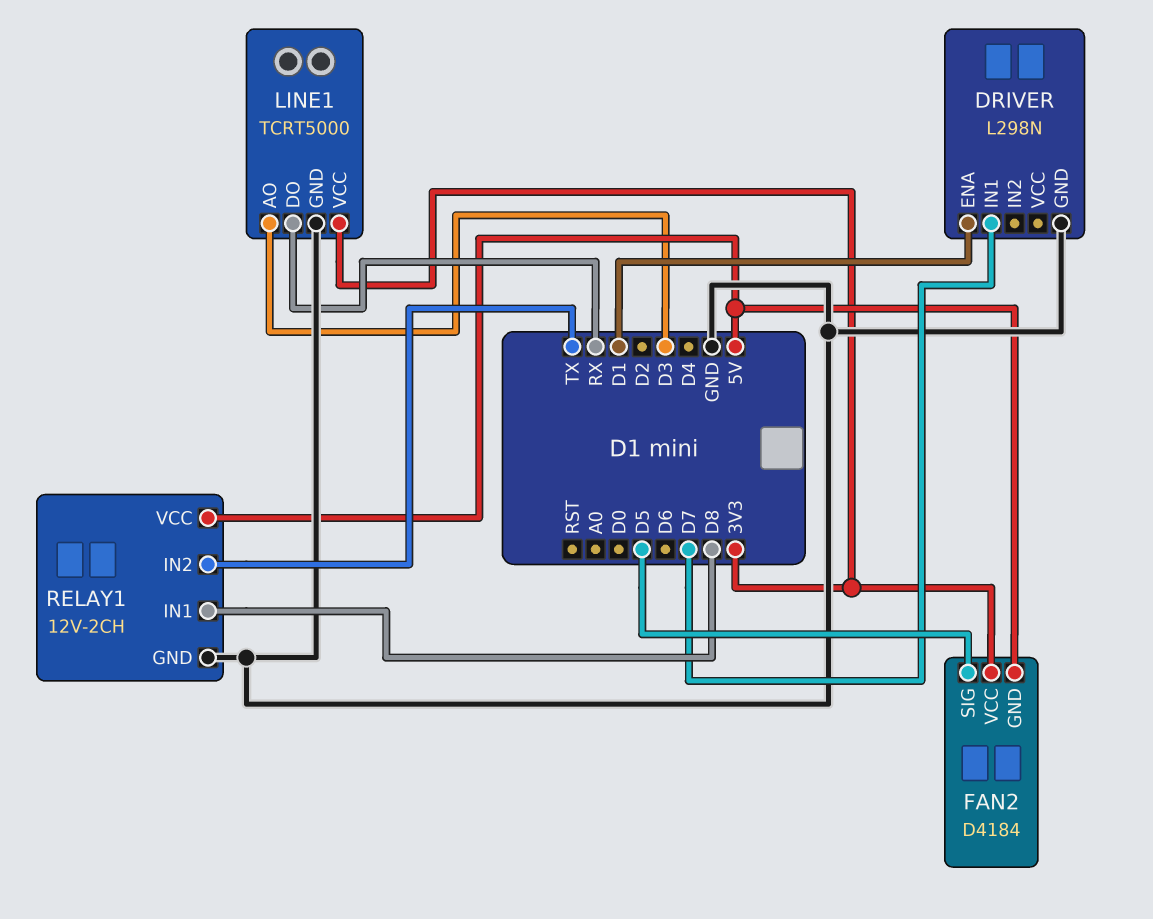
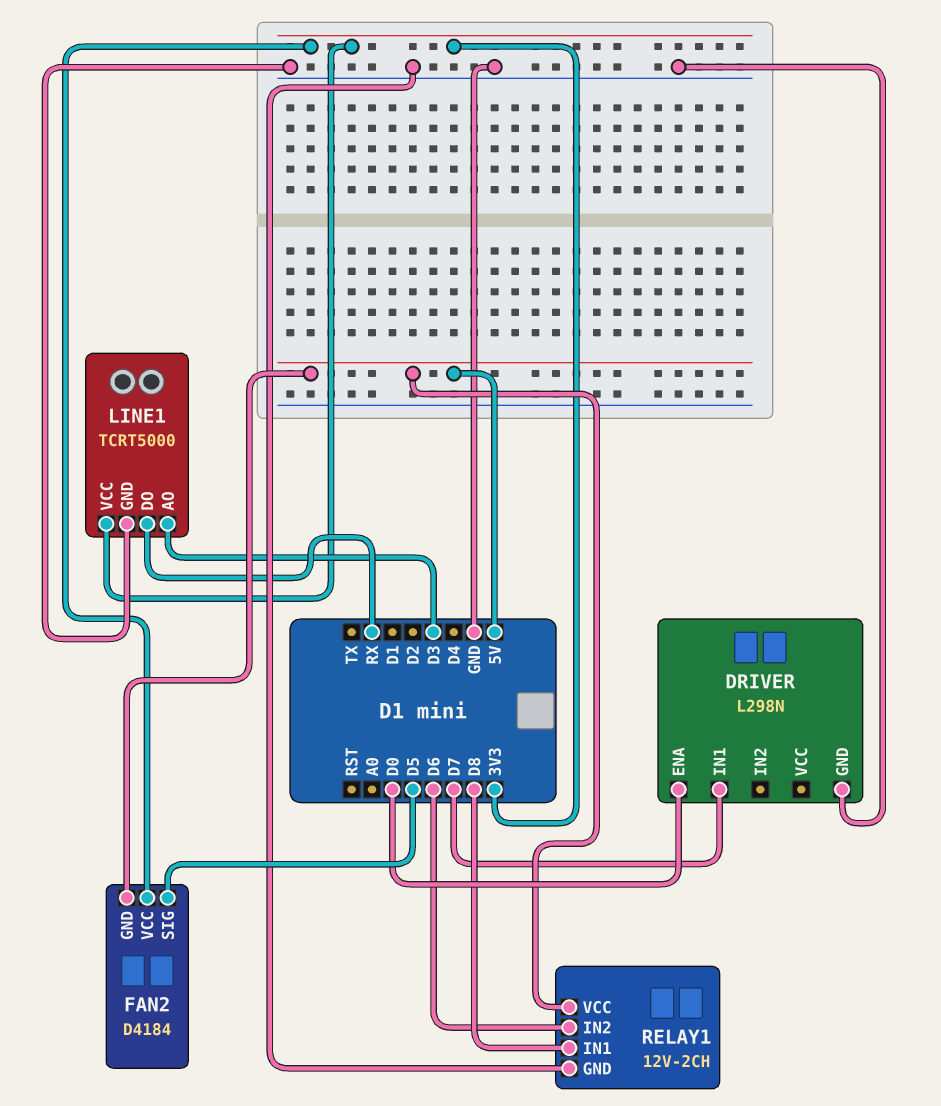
DRIVER pin ENA: D1 -> D0
RELAY1 pin IN2: TX -> D6

